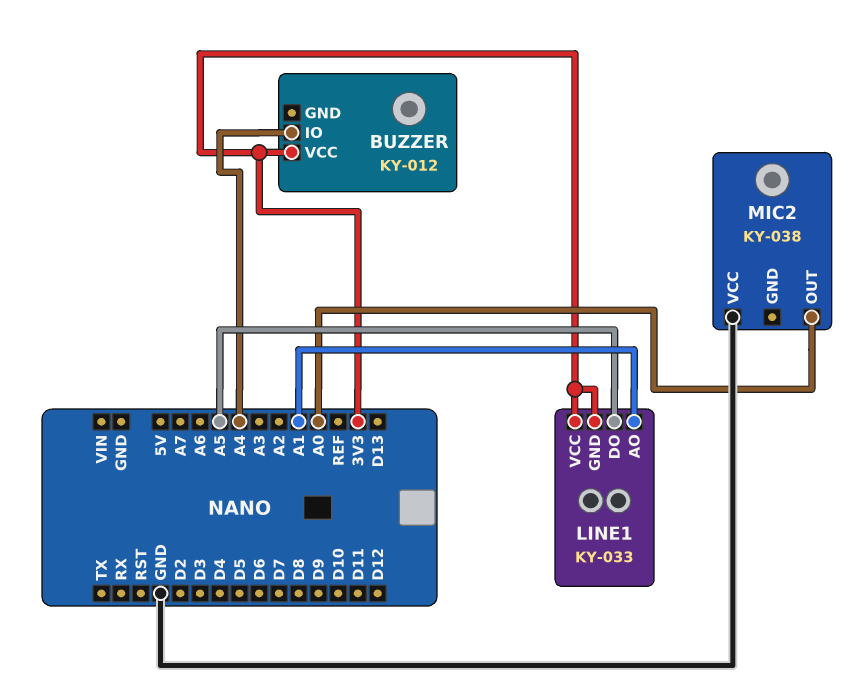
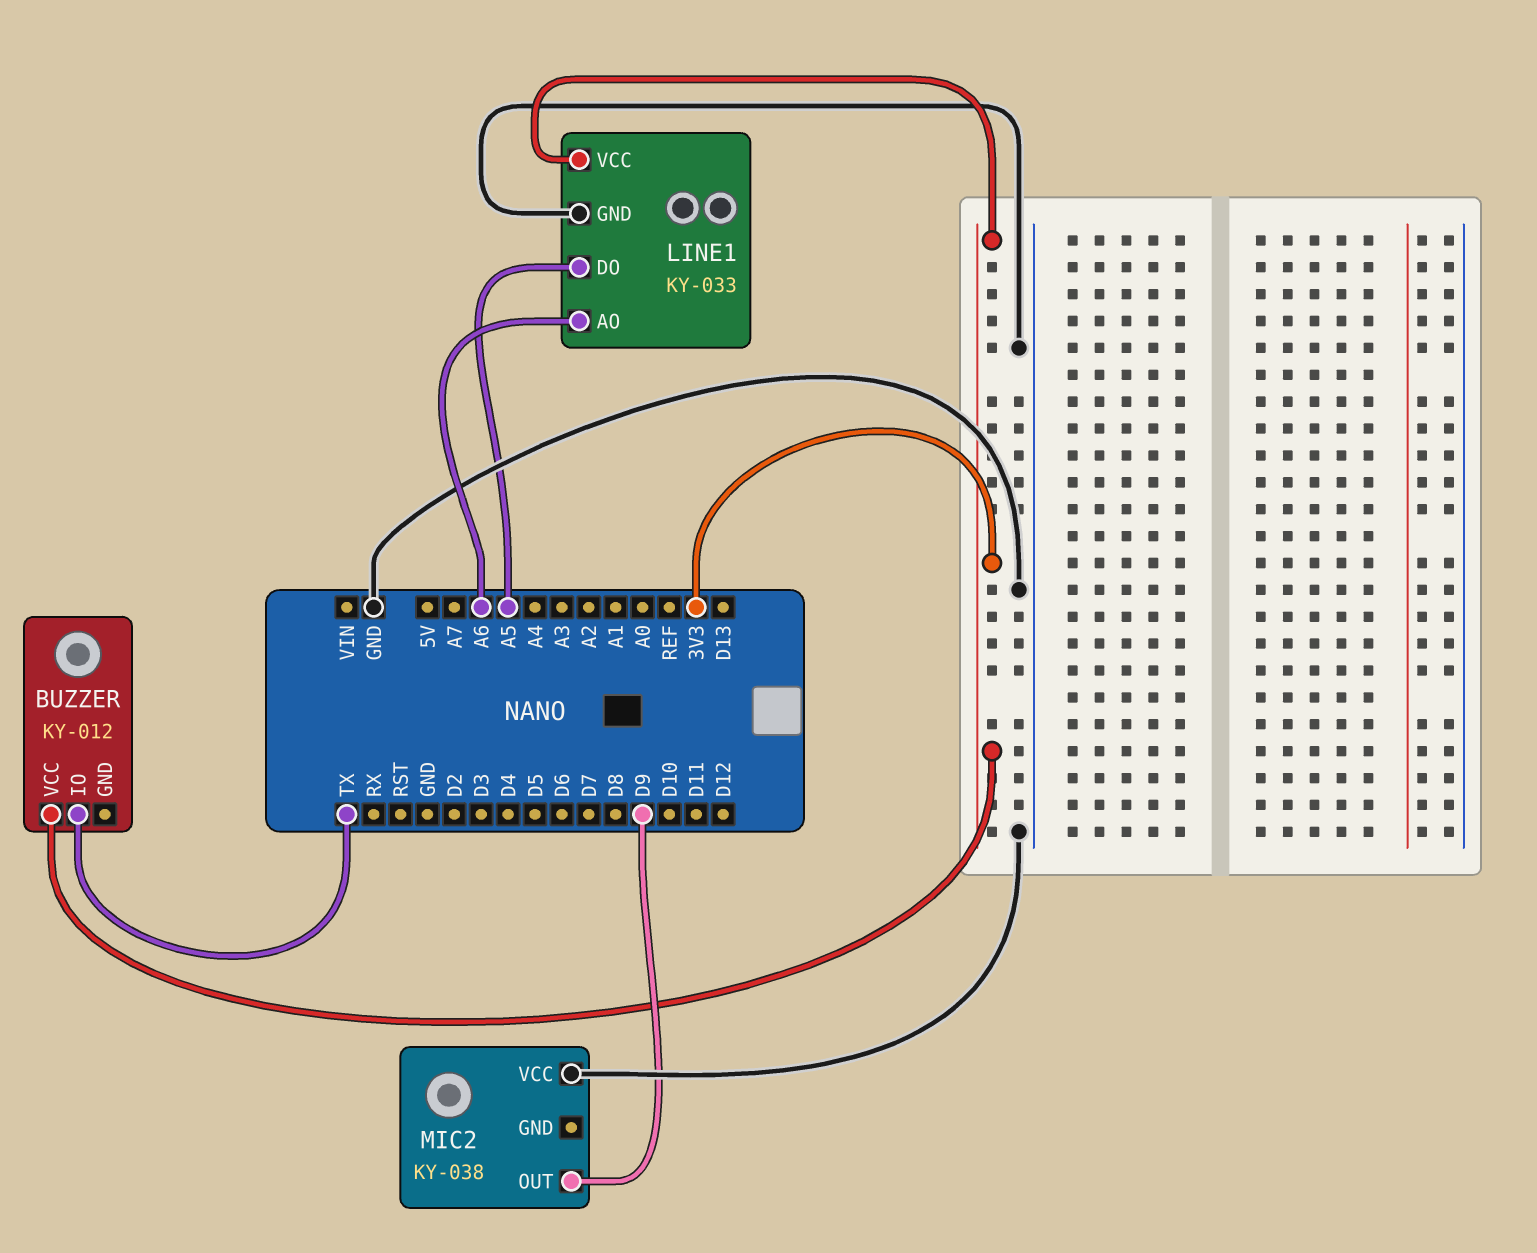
BUZZER pin IO: A4 -> TX
LINE1 pin AO: A1 -> A6
LINE1 pin GND: 3V3 -> GND
MIC2 pin OUT: A0 -> D9

